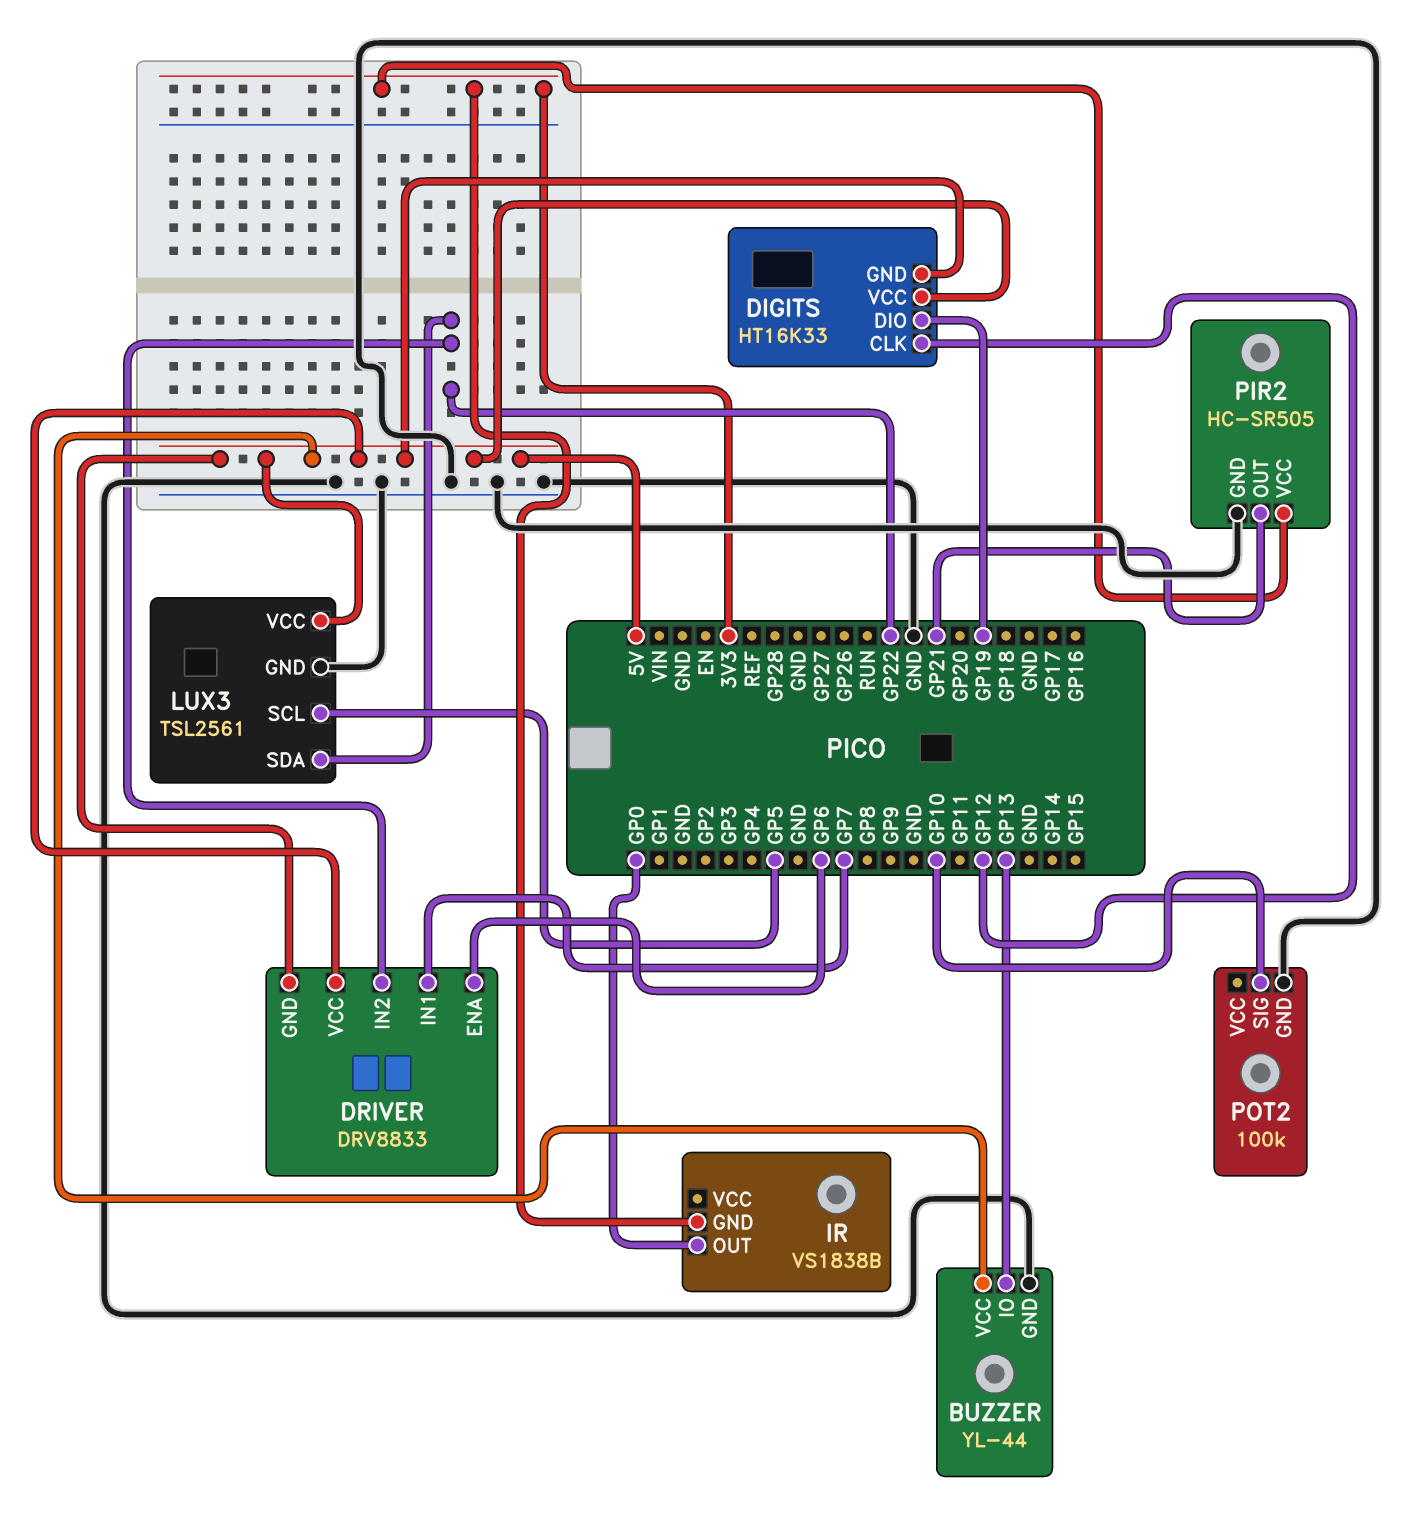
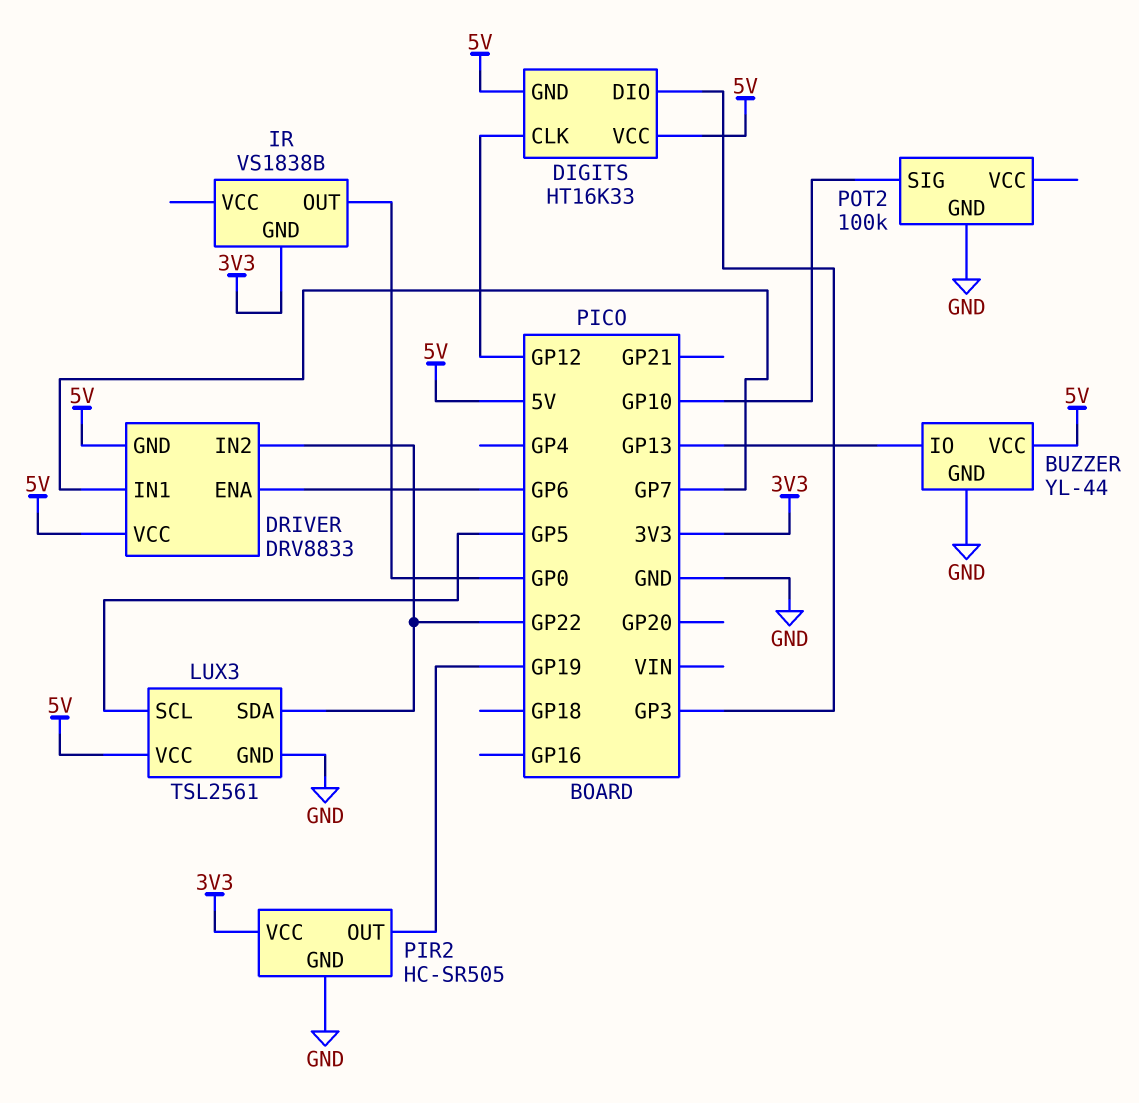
DIGITS pin DIO: GP19 -> GP3
PIR2 pin OUT: GP21 -> GP19

